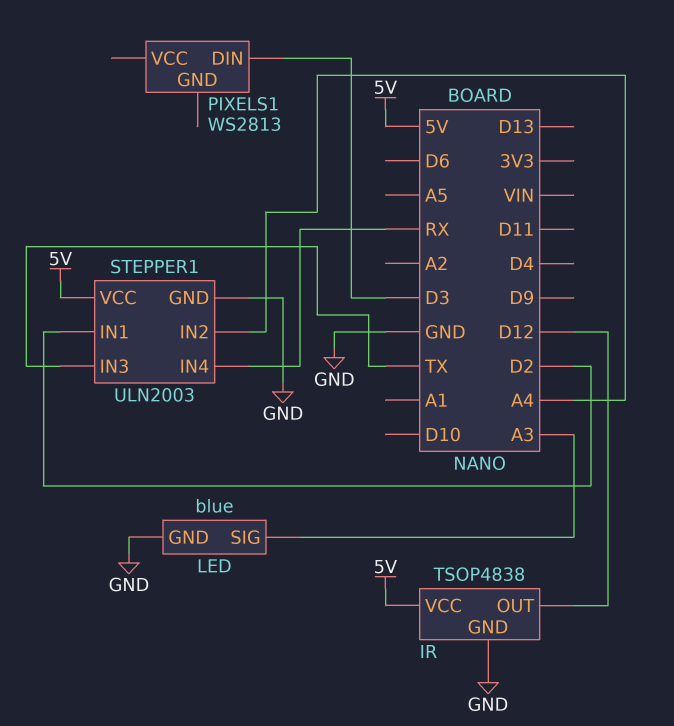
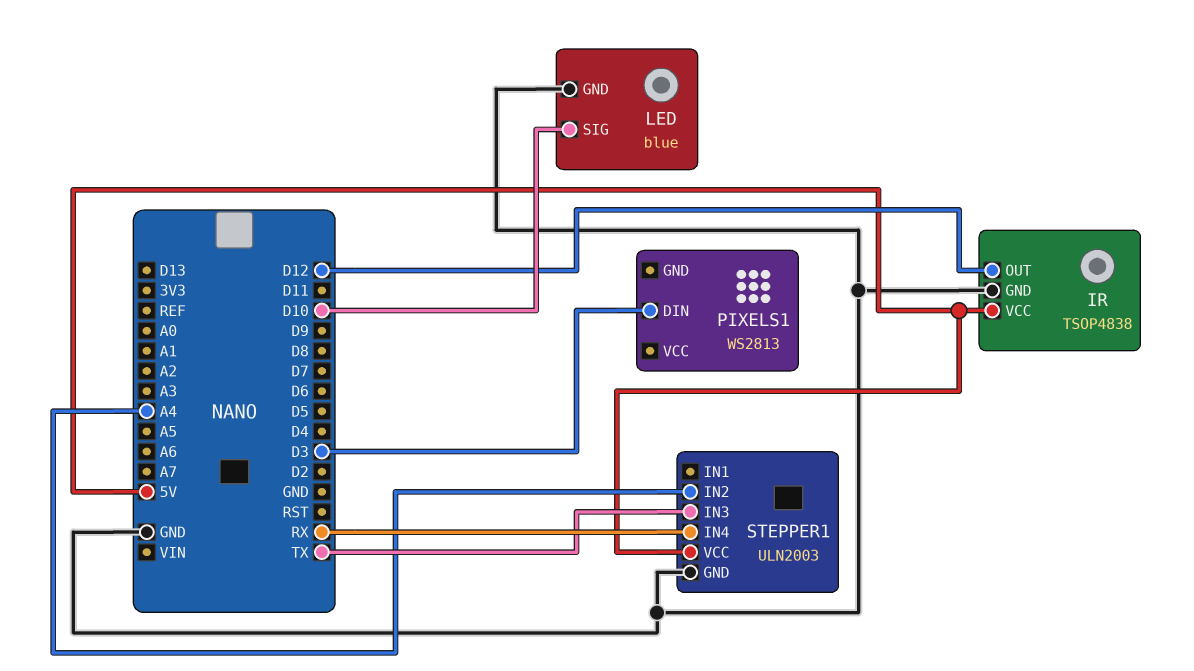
LED pin SIG: A3 -> D10
STEPPER1 pin IN1: D2 -> none

